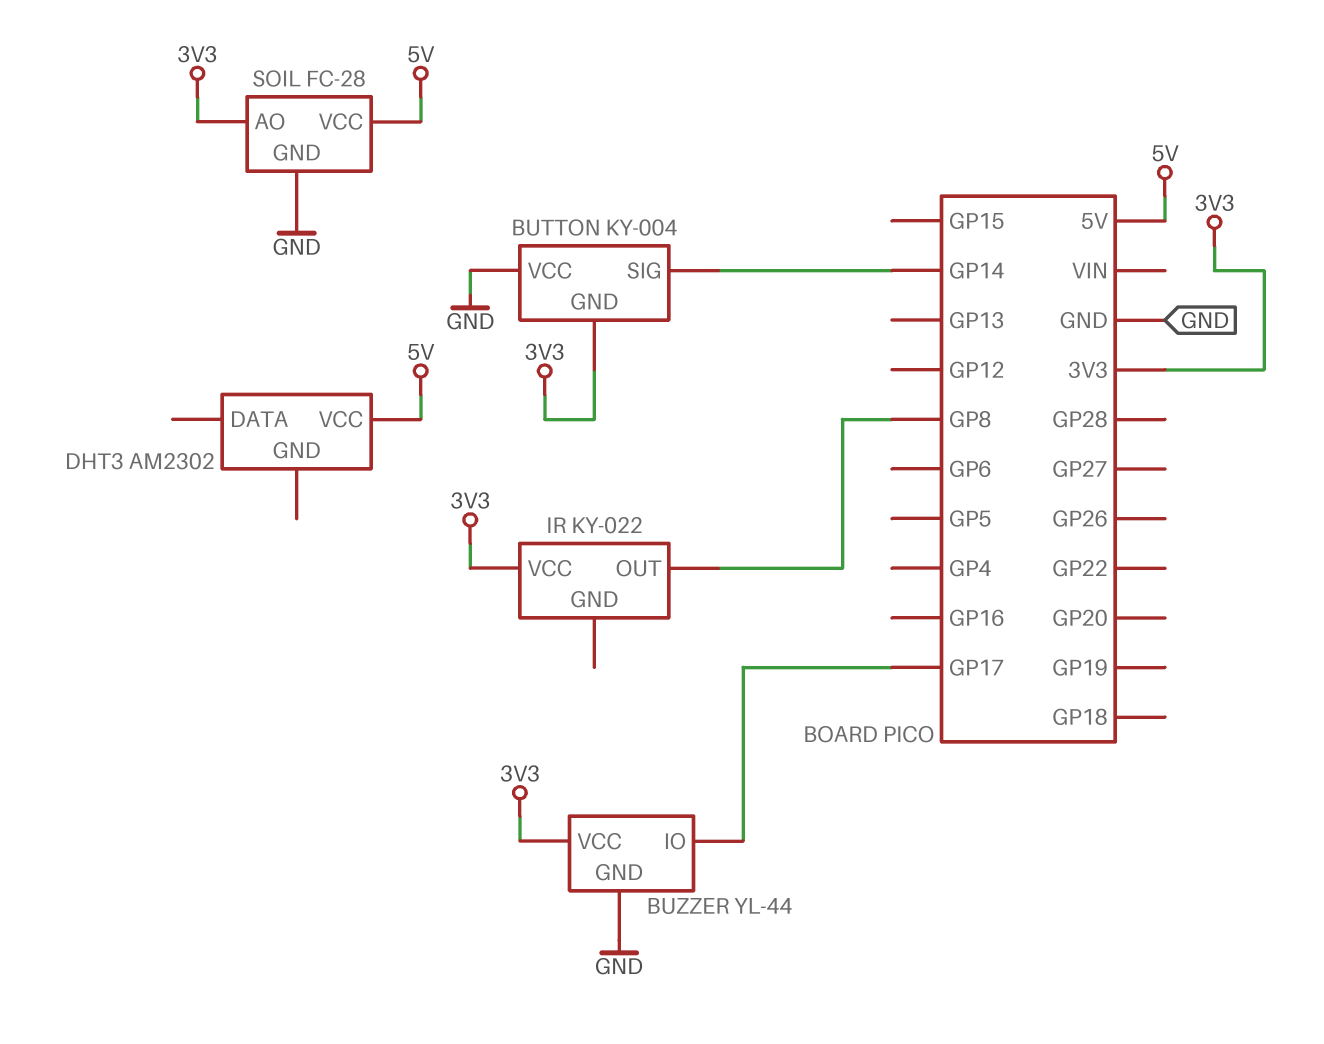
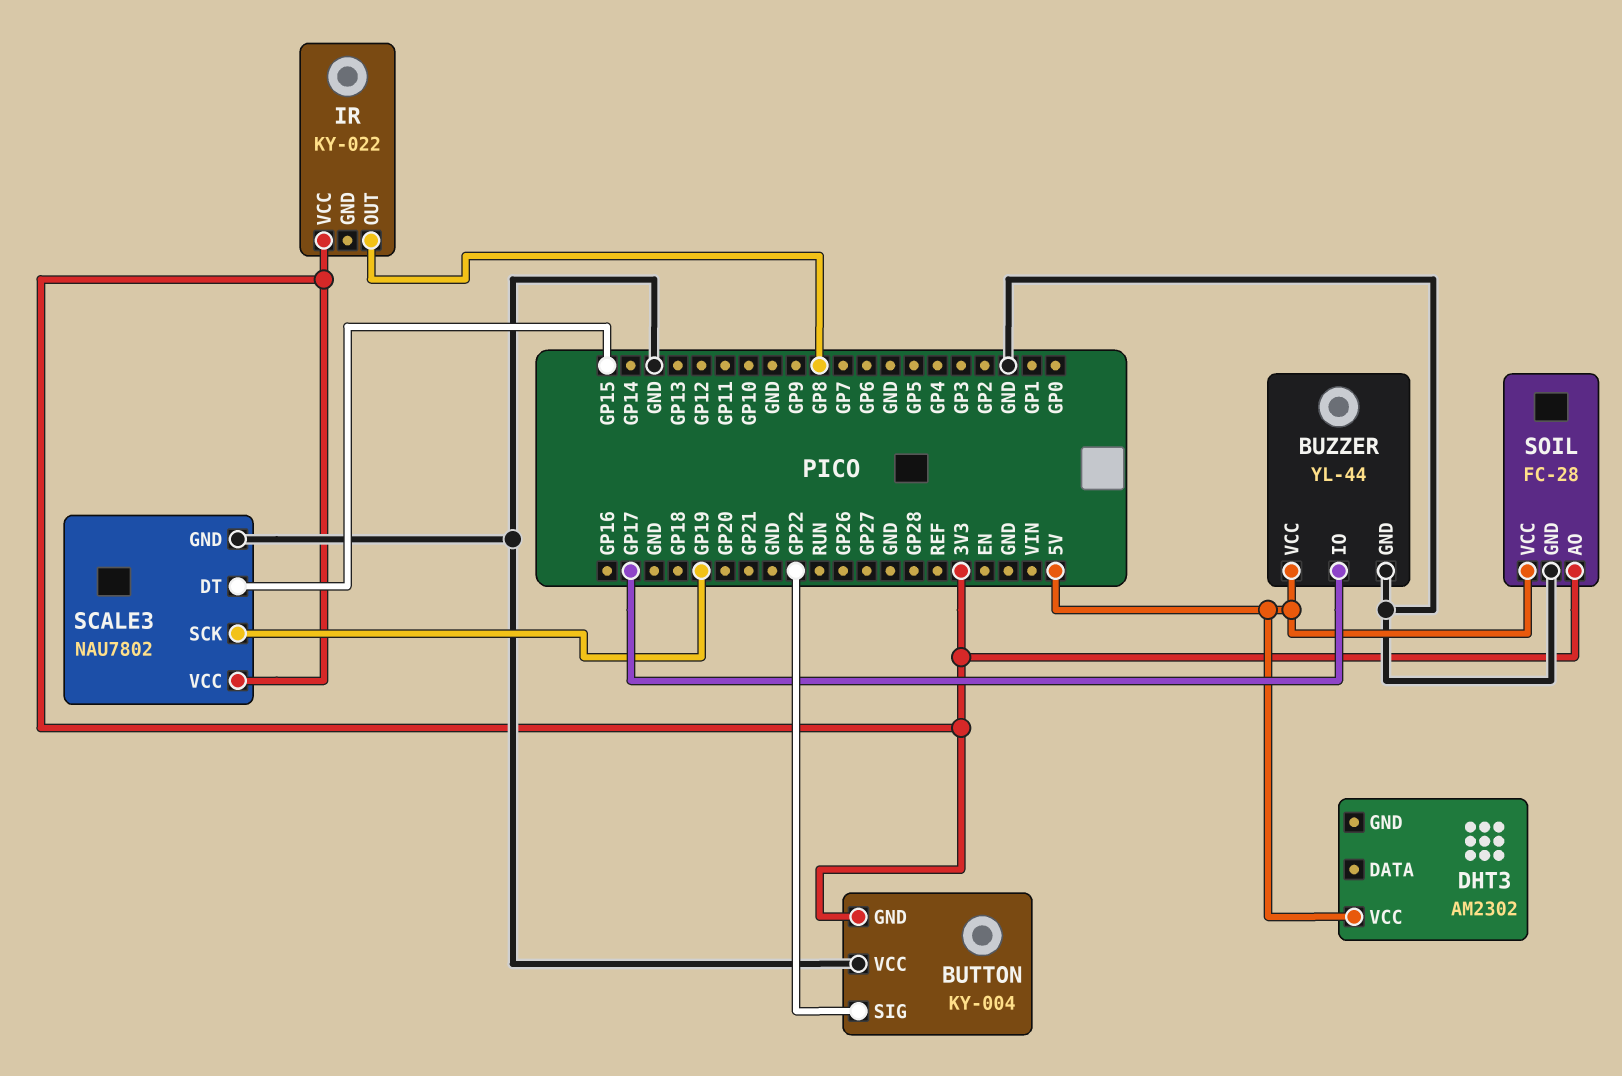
BUTTON pin SIG: GP14 -> GP22
BUZZER pin VCC: 3V3 -> 5V
SCALE3: none -> NAU7802
SCALE3 pin DT: none -> GP15
SCALE3 pin GND: none -> GND
SCALE3 pin SCK: none -> GP19
SCALE3 pin VCC: none -> 3V3

